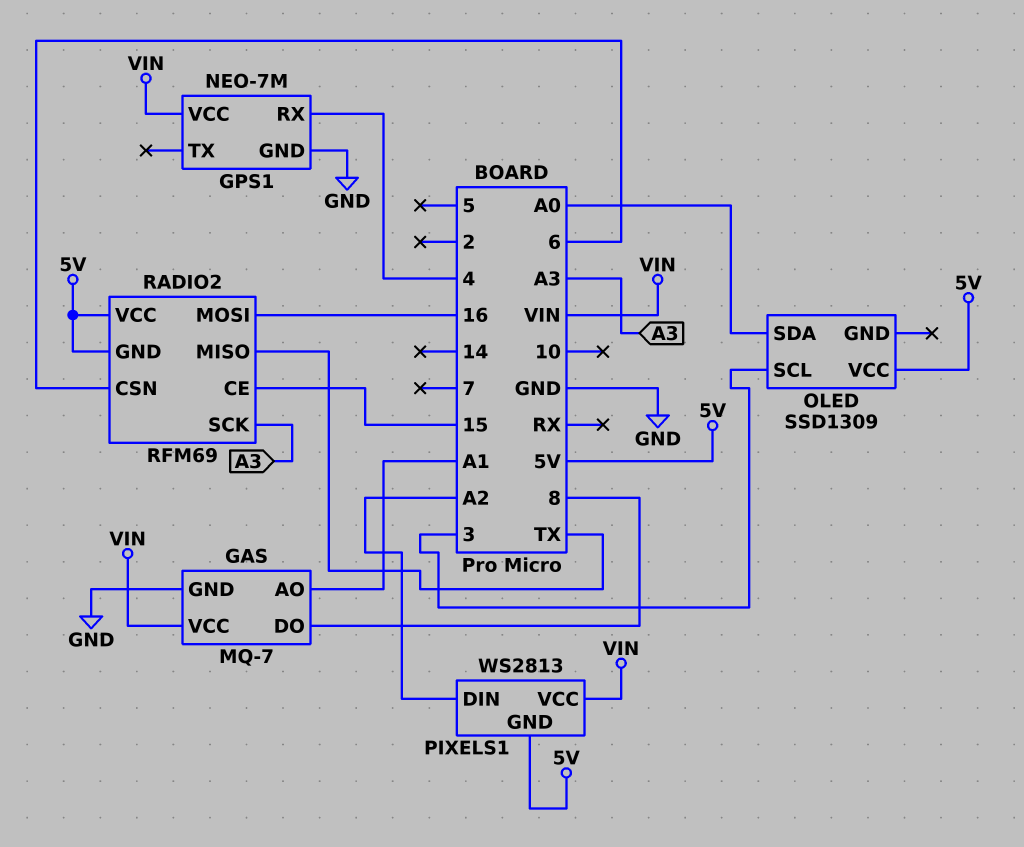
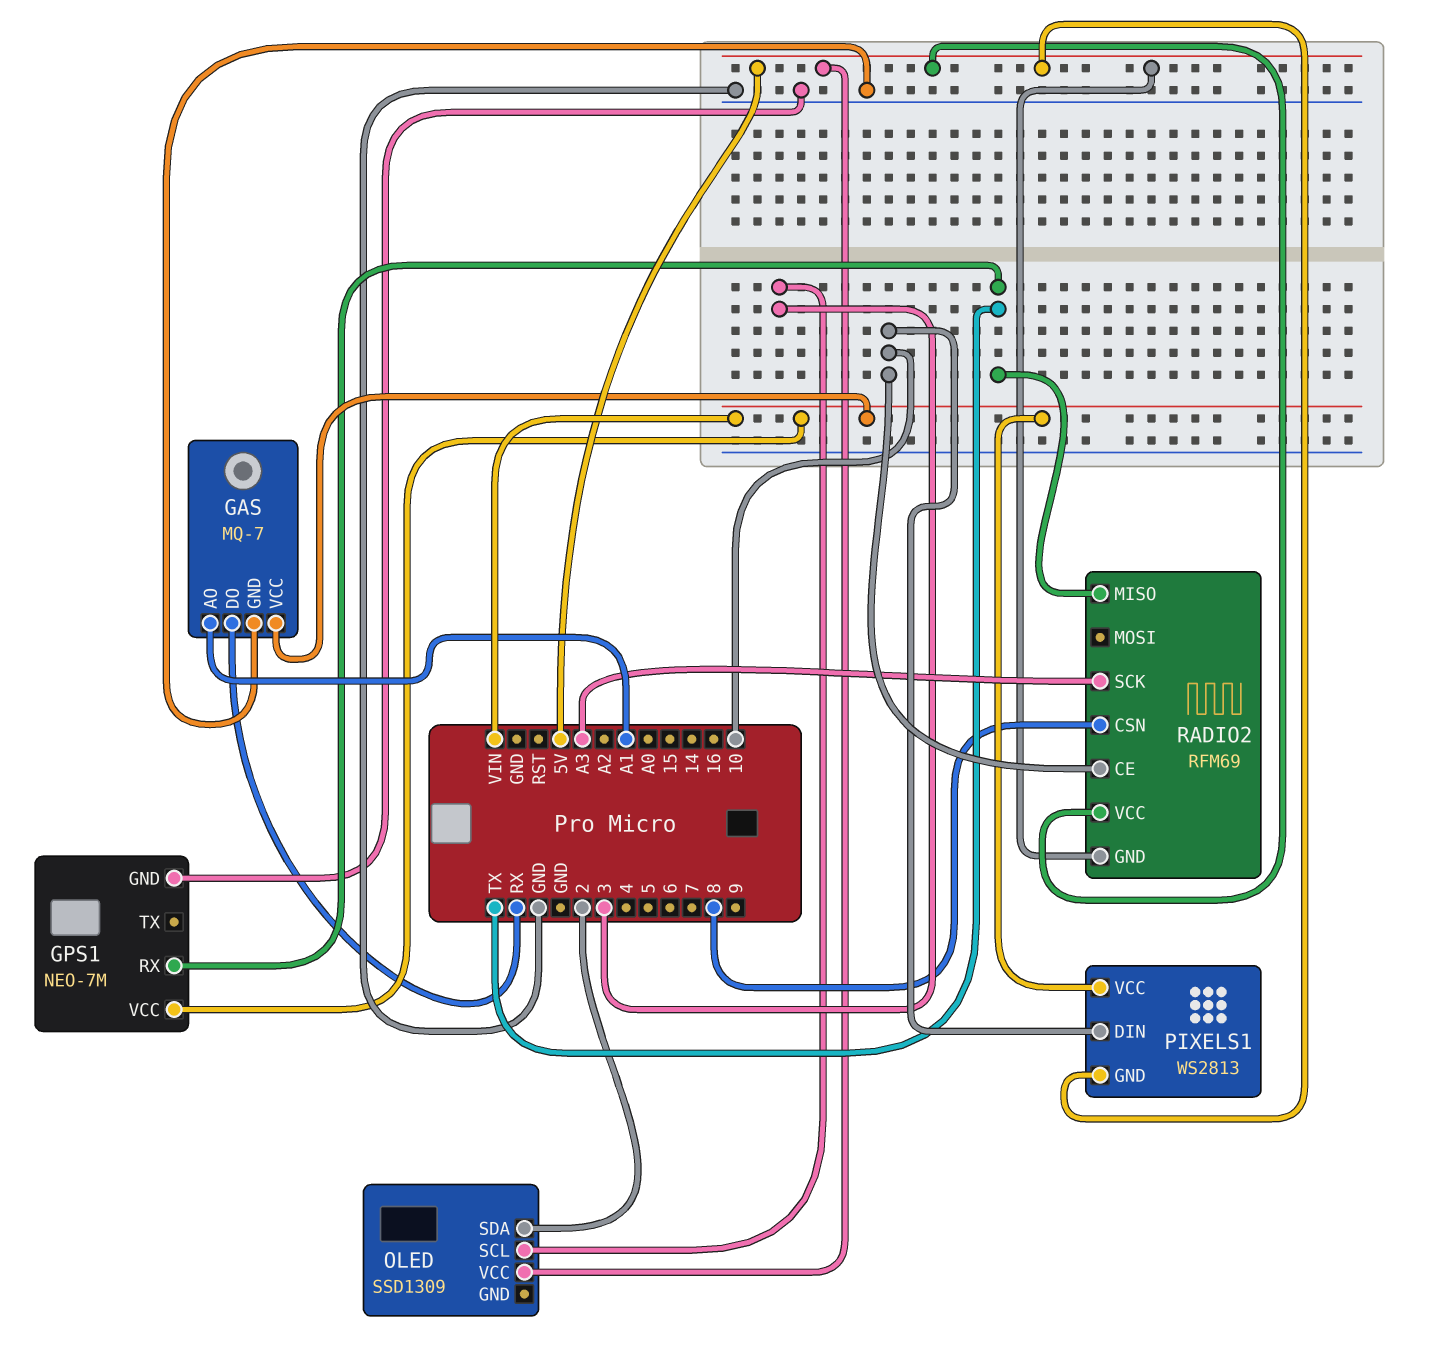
GAS pin DO: 8 -> RX
GPS1 pin RX: 4 -> TX
OLED pin SDA: A0 -> 2
PIXELS1 pin DIN: A2 -> 10
RADIO2 pin CE: 15 -> 10
RADIO2 pin CSN: 6 -> 8
RADIO2 pin MOSI: 16 -> none

